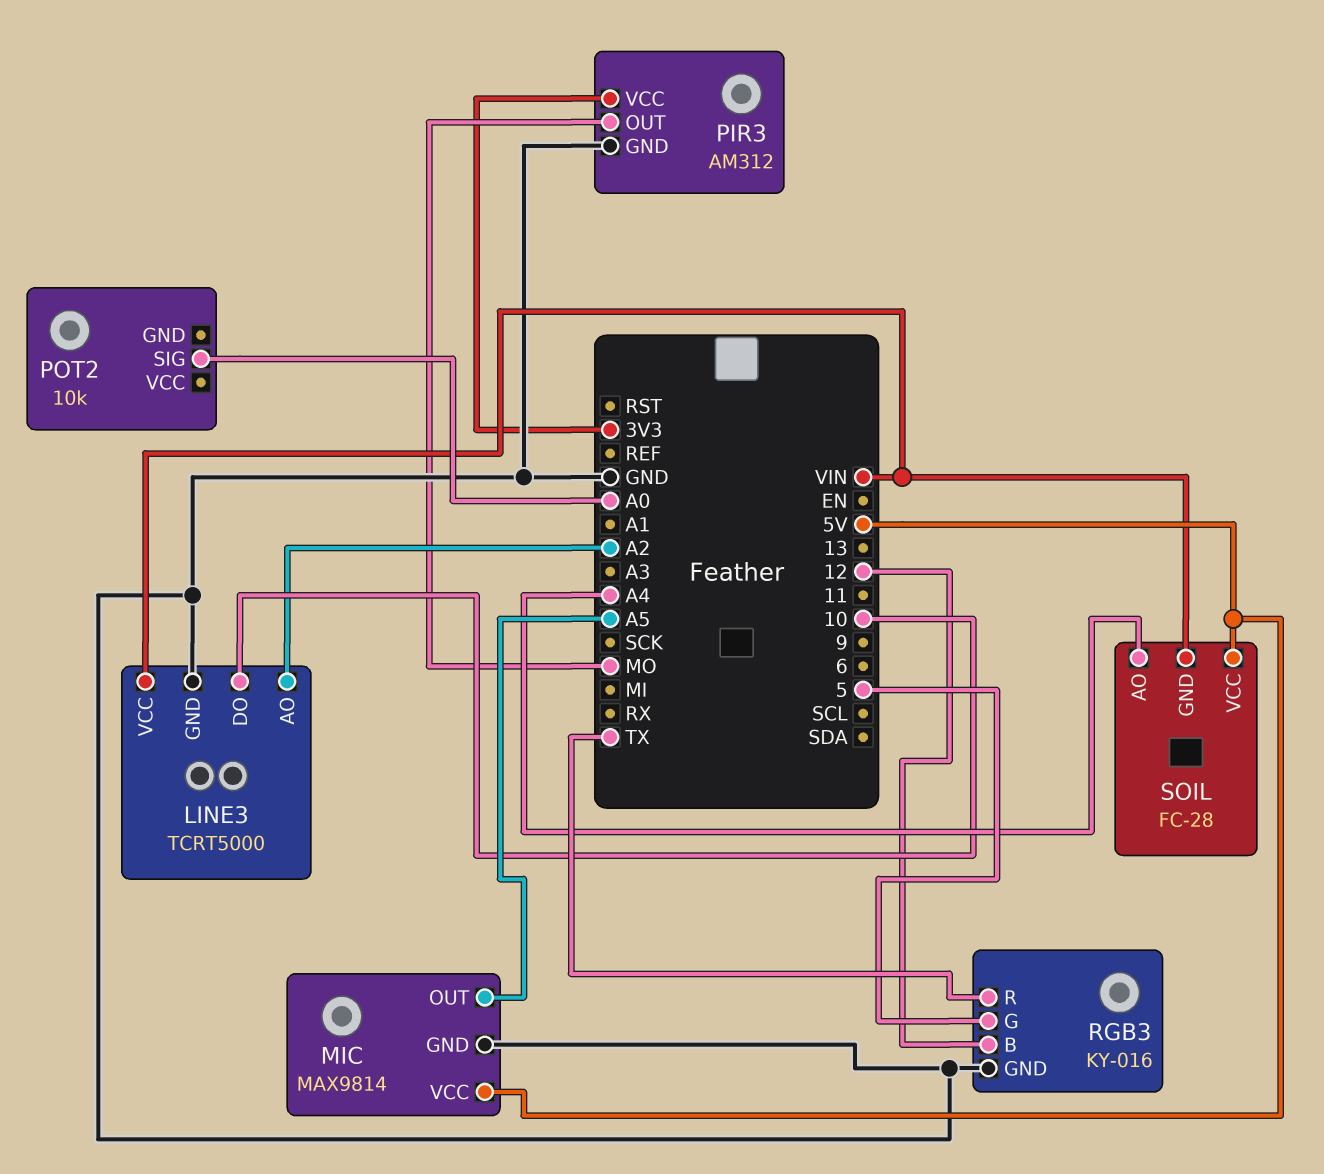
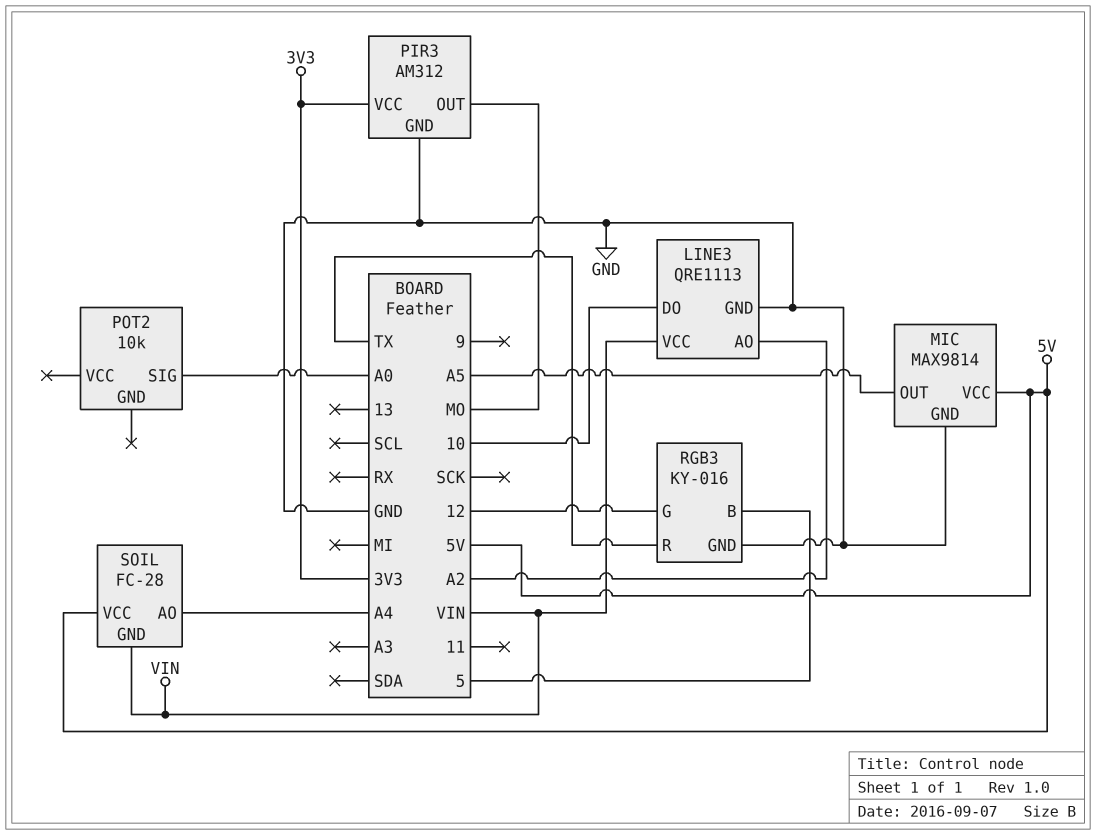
LINE3: TCRT5000 -> QRE1113
RGB3 pin B: 12 -> 5
RGB3 pin G: 5 -> 12

